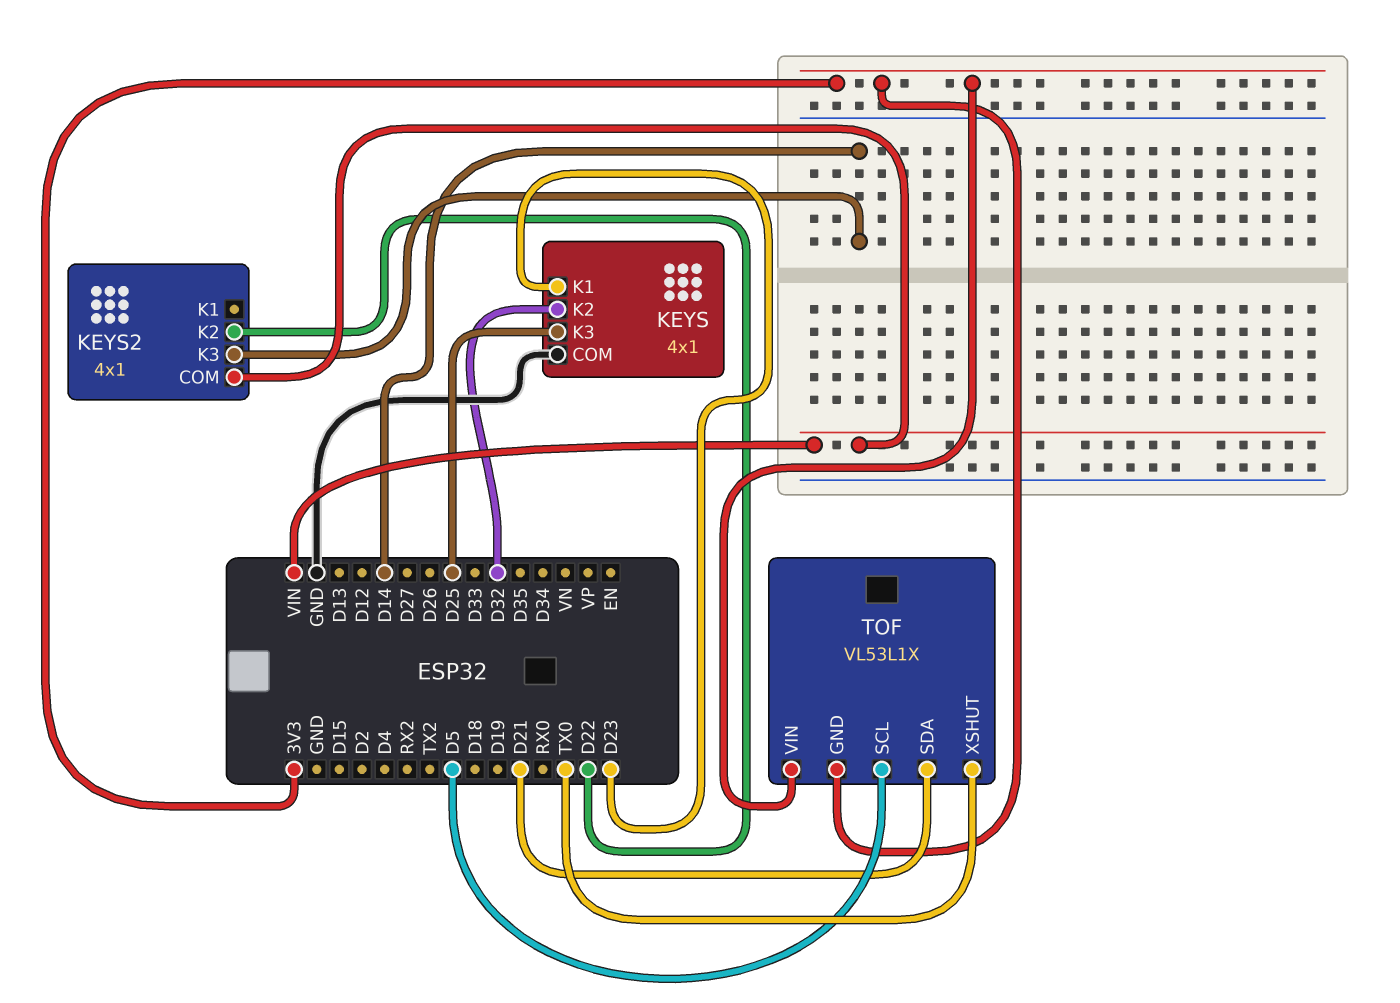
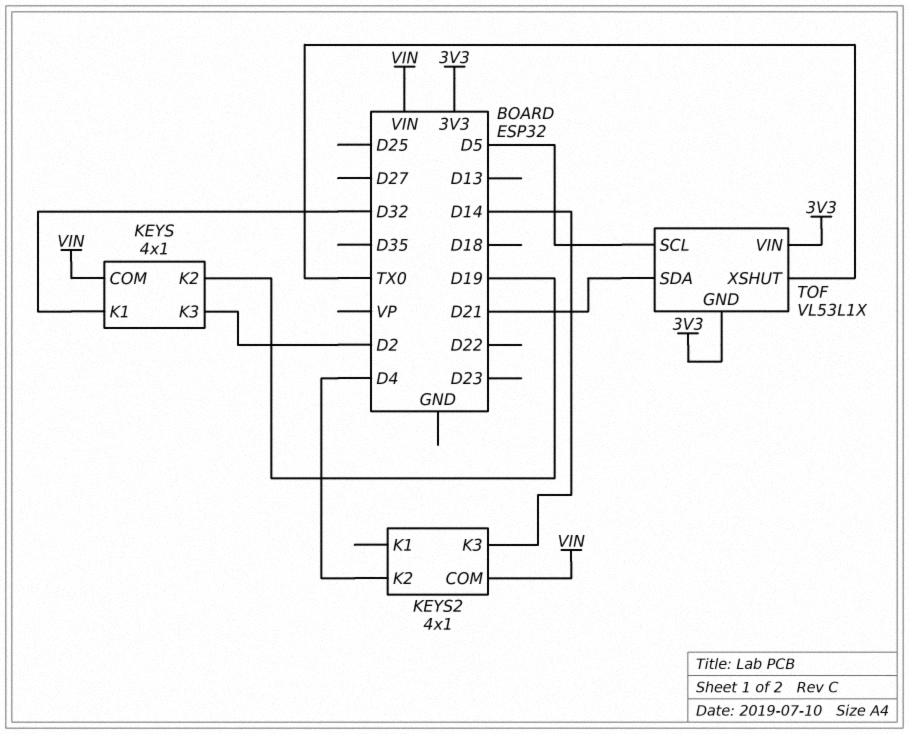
KEYS pin COM: GND -> VIN
KEYS pin K1: D23 -> D32
KEYS pin K2: D32 -> D19
KEYS pin K3: D25 -> D2
KEYS2 pin K2: D22 -> D4

